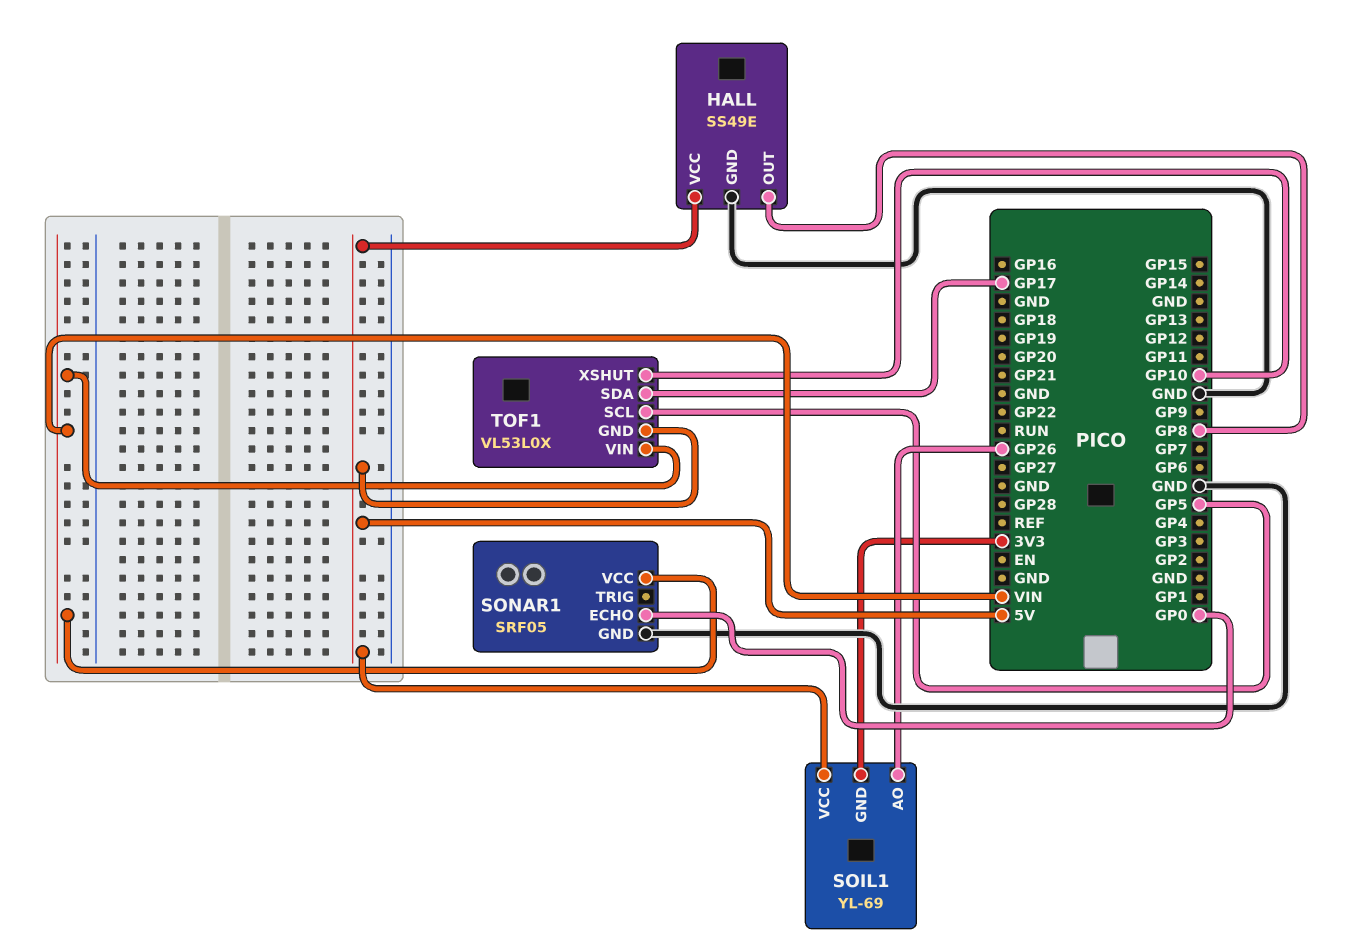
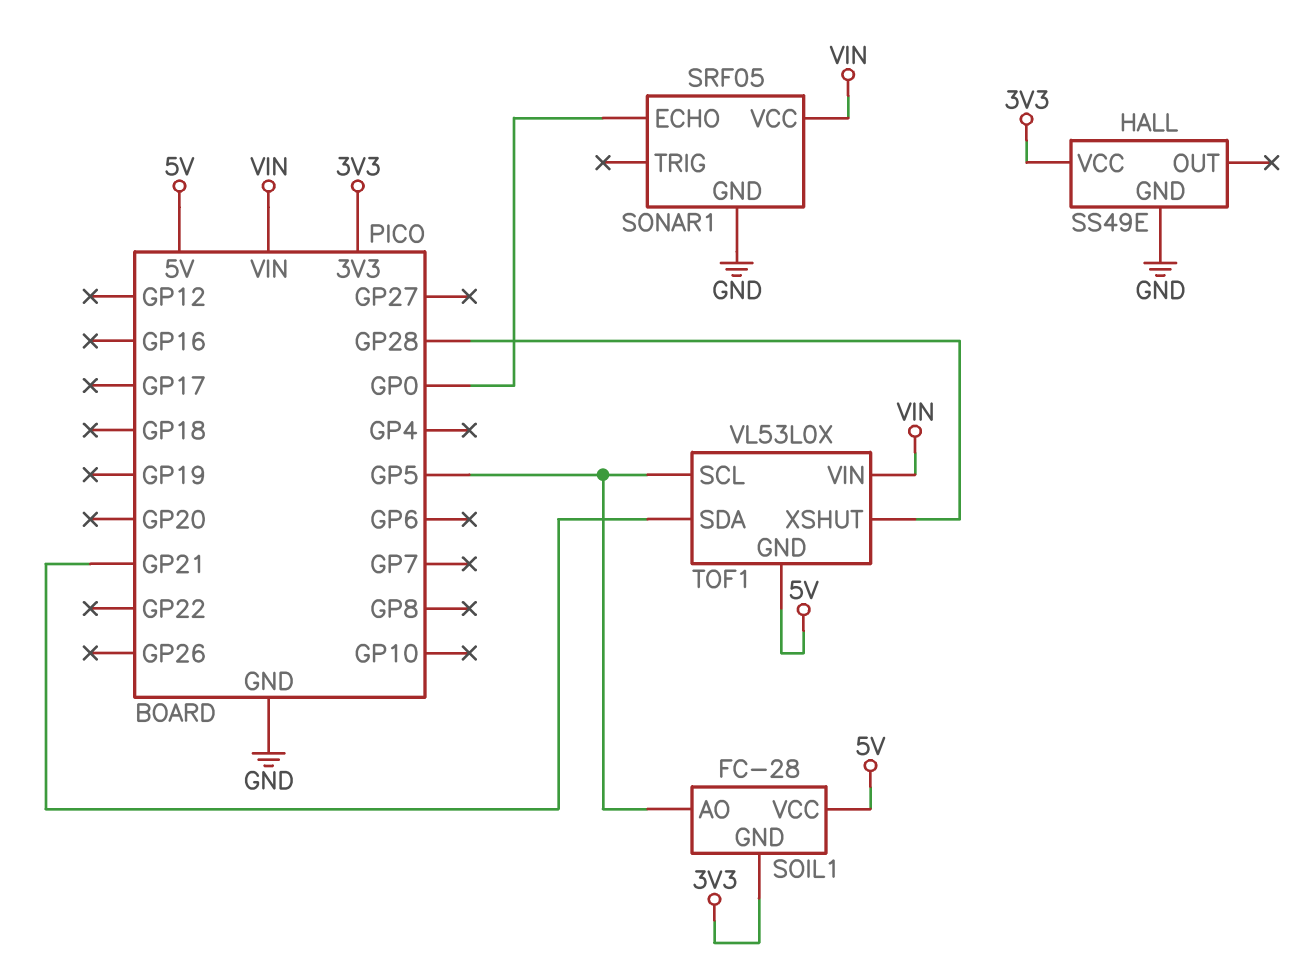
HALL pin OUT: GP8 -> none
HALL pin VCC: 5V -> 3V3
SOIL1: YL-69 -> FC-28
SOIL1 pin AO: GP26 -> GP5
TOF1 pin SDA: GP17 -> GP21
TOF1 pin XSHUT: GP10 -> GP28

